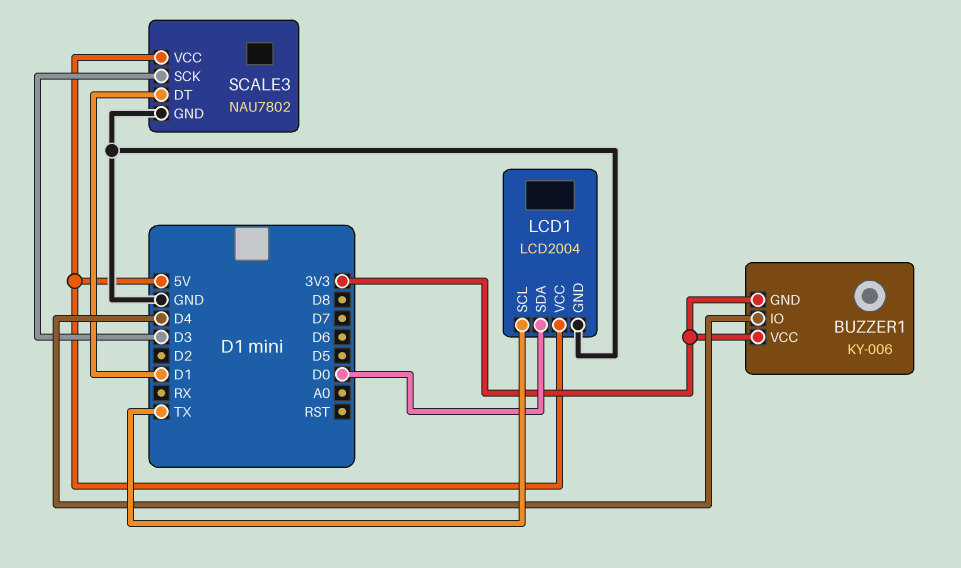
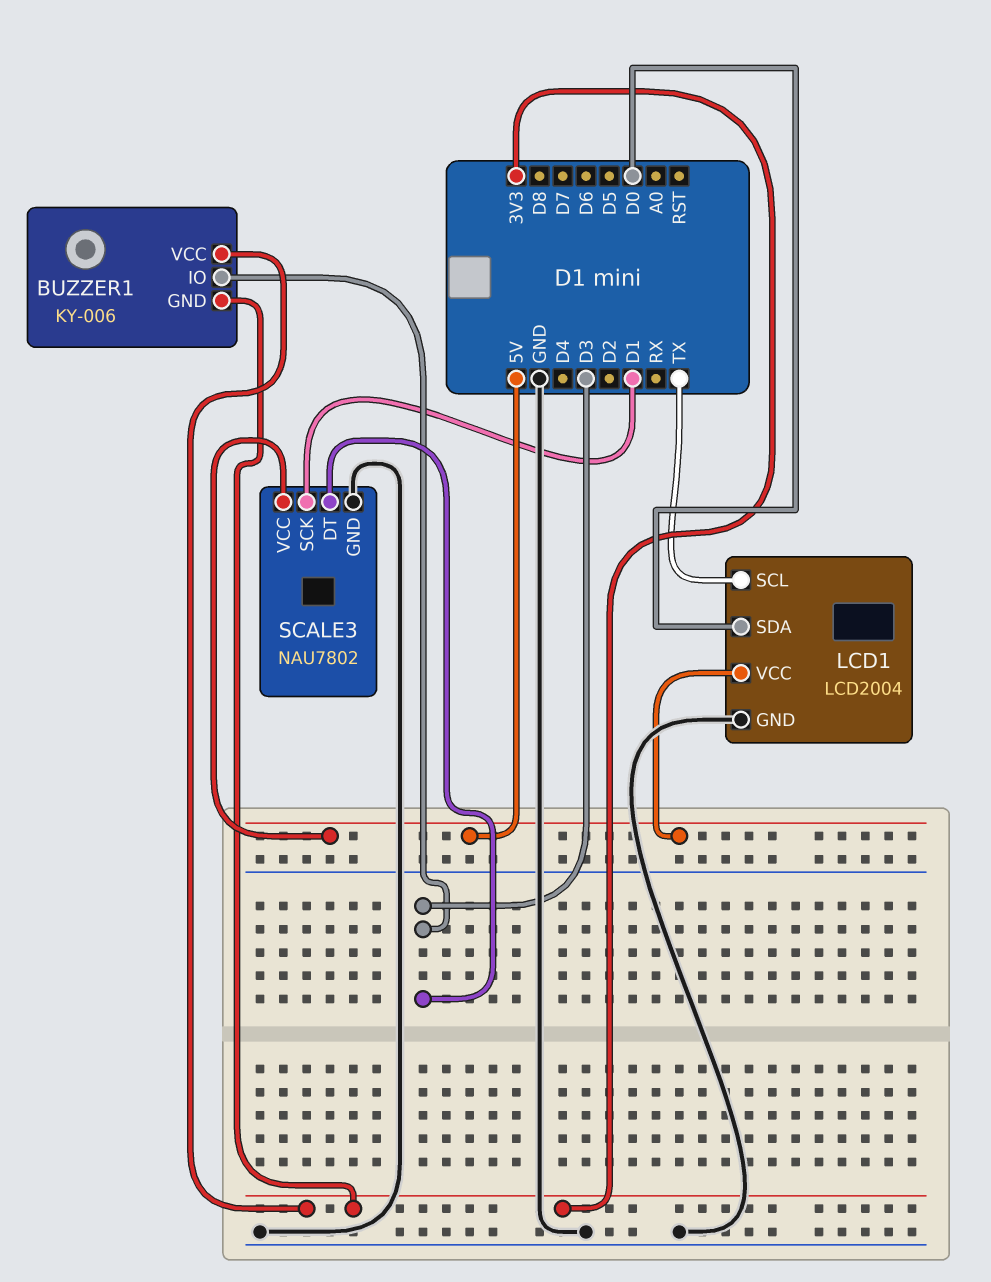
BUZZER1 pin IO: D4 -> D3
SCALE3 pin DT: D1 -> D3
SCALE3 pin SCK: D3 -> D1

